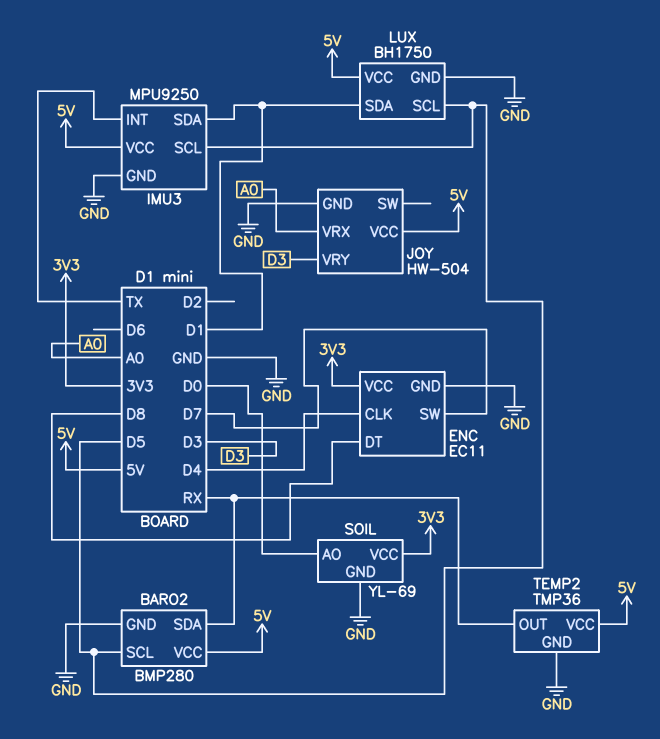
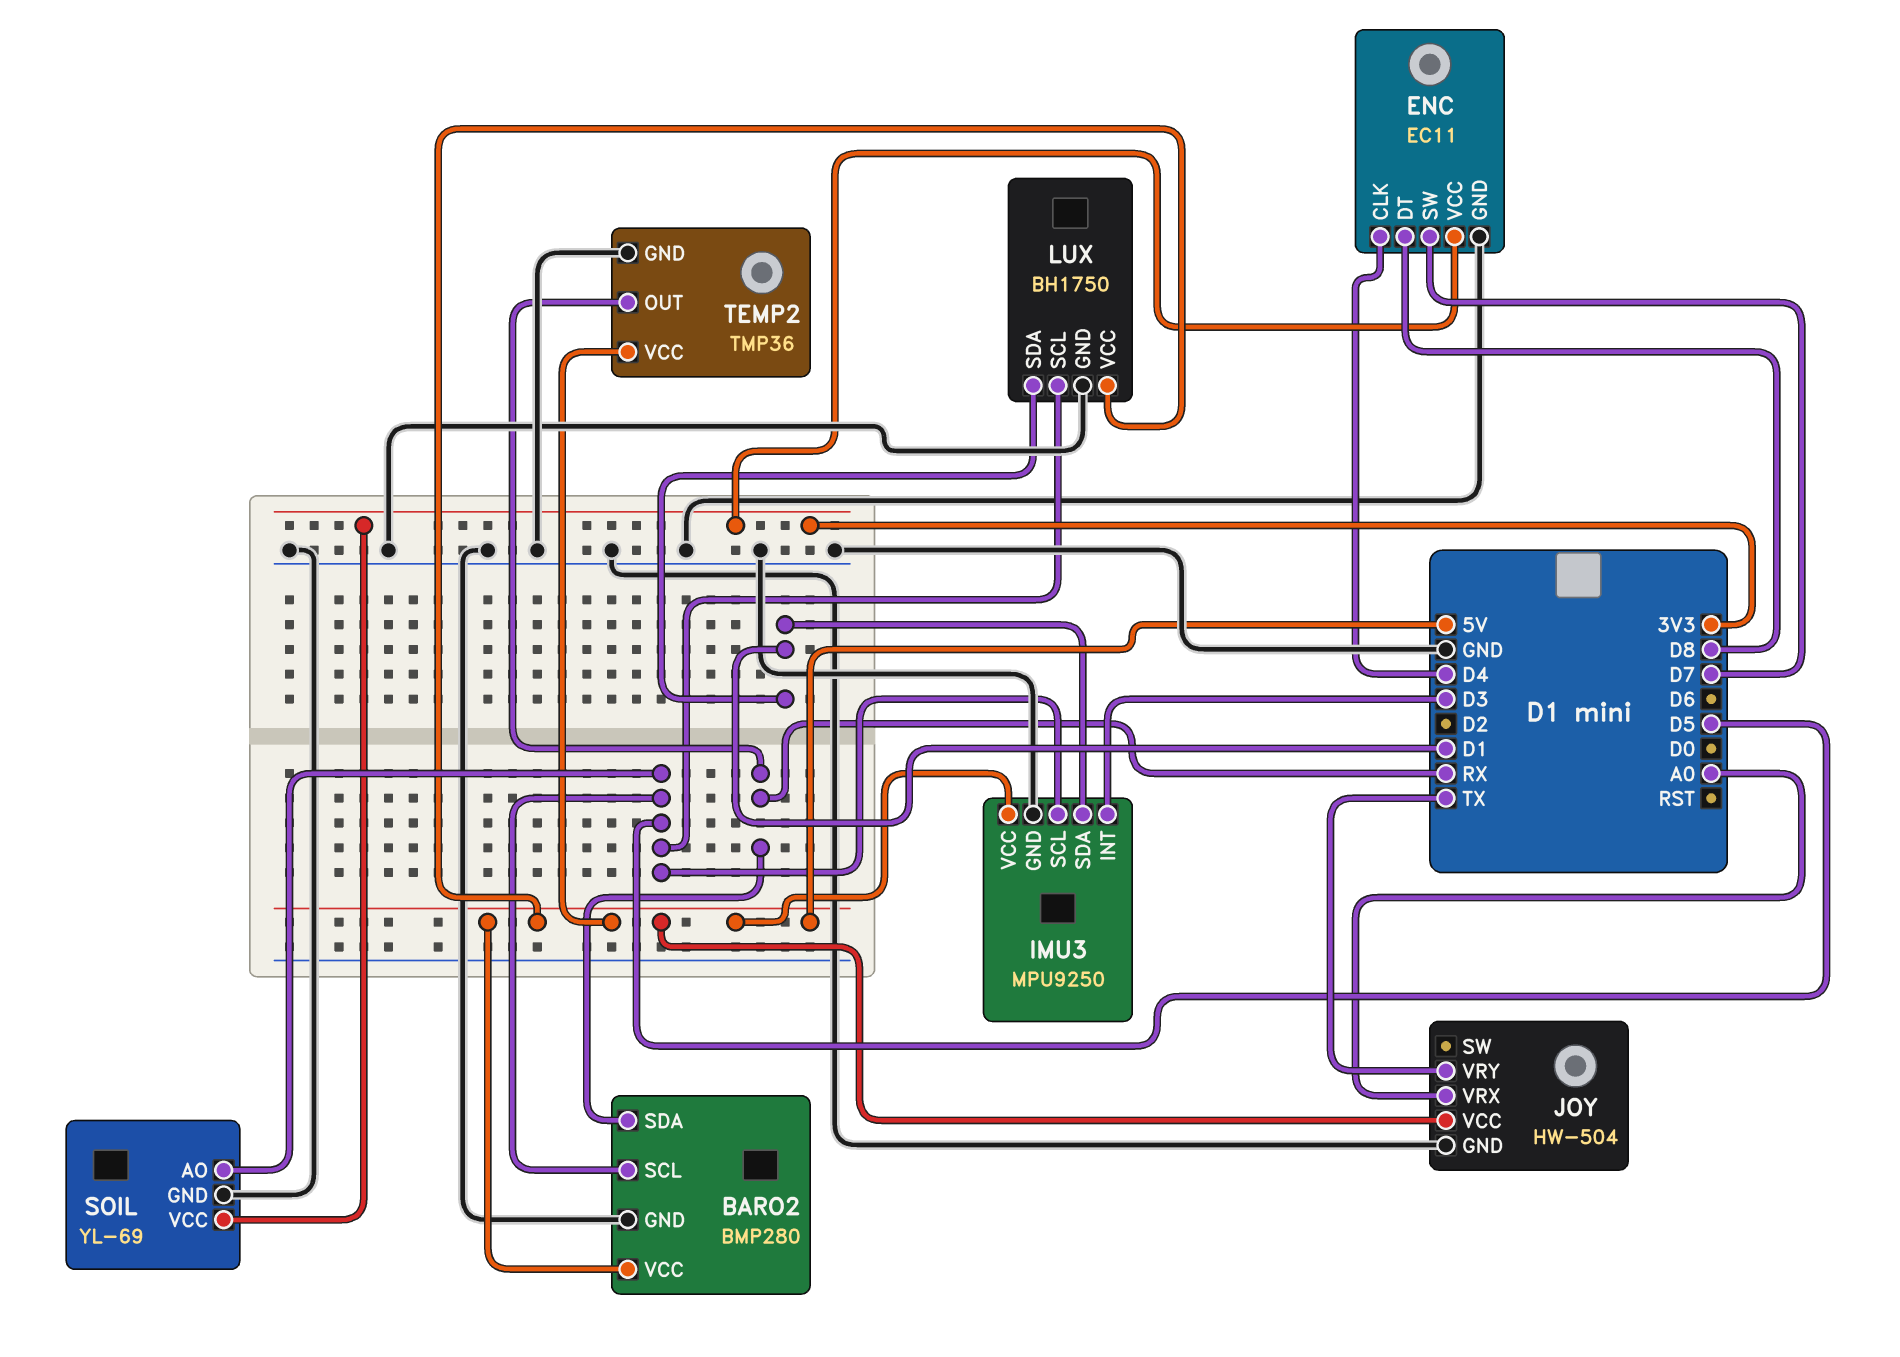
IMU3 pin INT: TX -> D3
JOY pin VRY: D3 -> TX
SOIL pin AO: D0 -> D5

